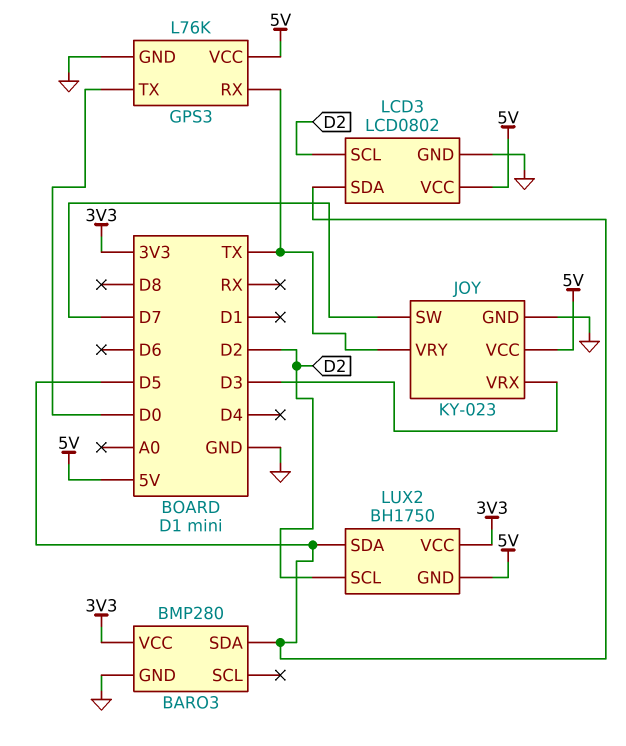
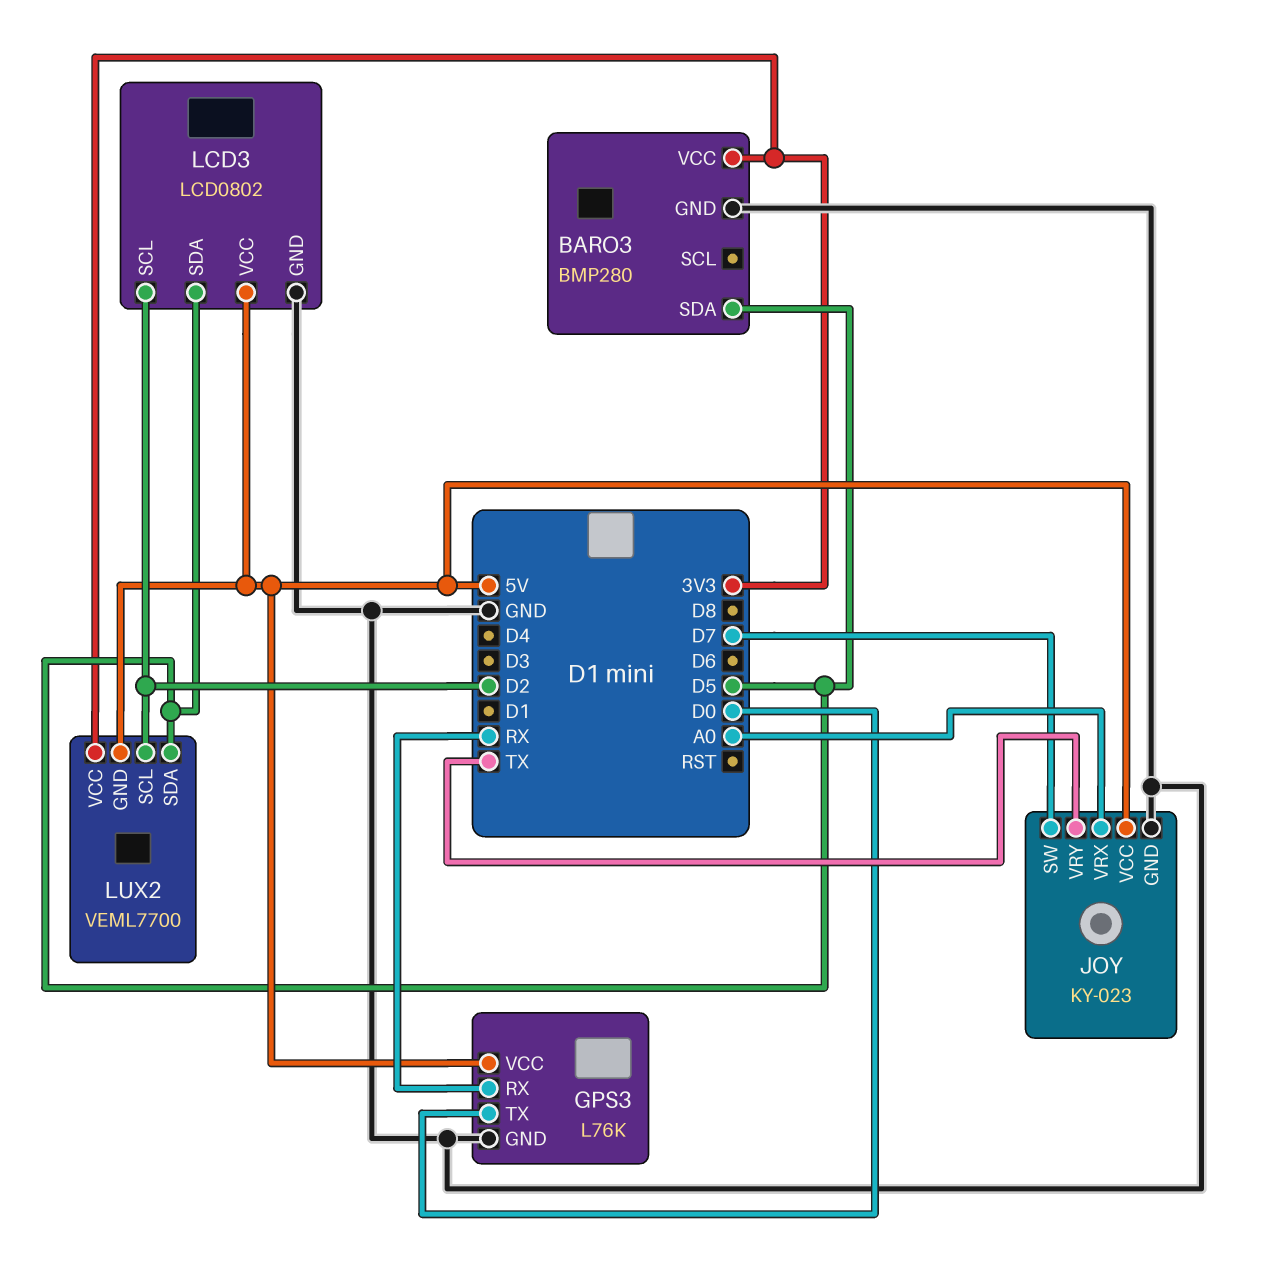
GPS3 pin RX: TX -> RX
JOY pin VRX: D3 -> A0
LUX2: BH1750 -> VEML7700

